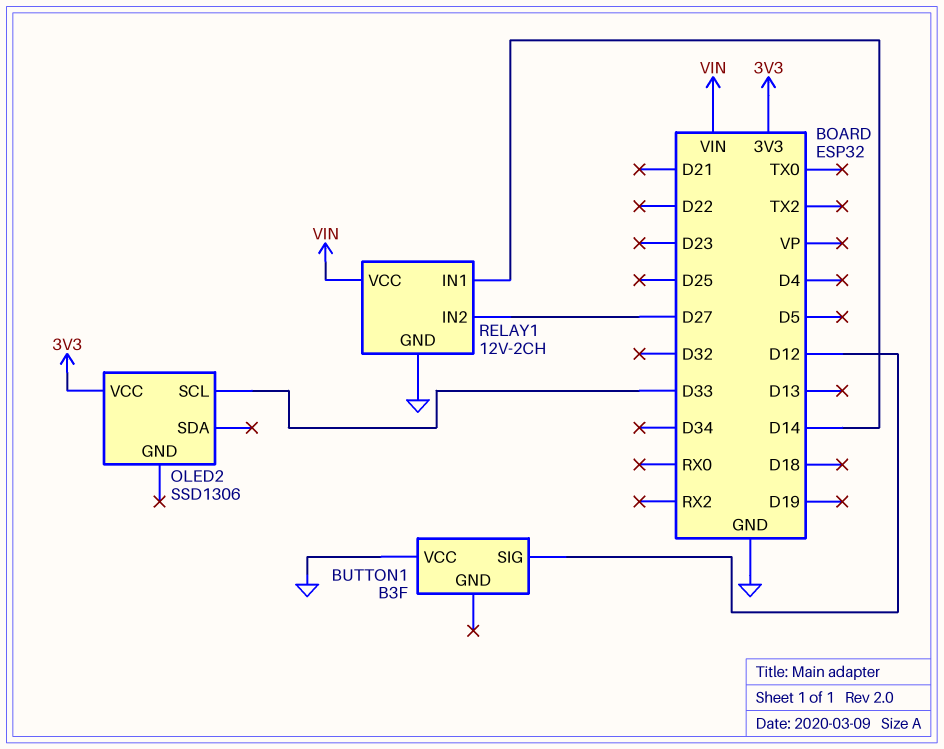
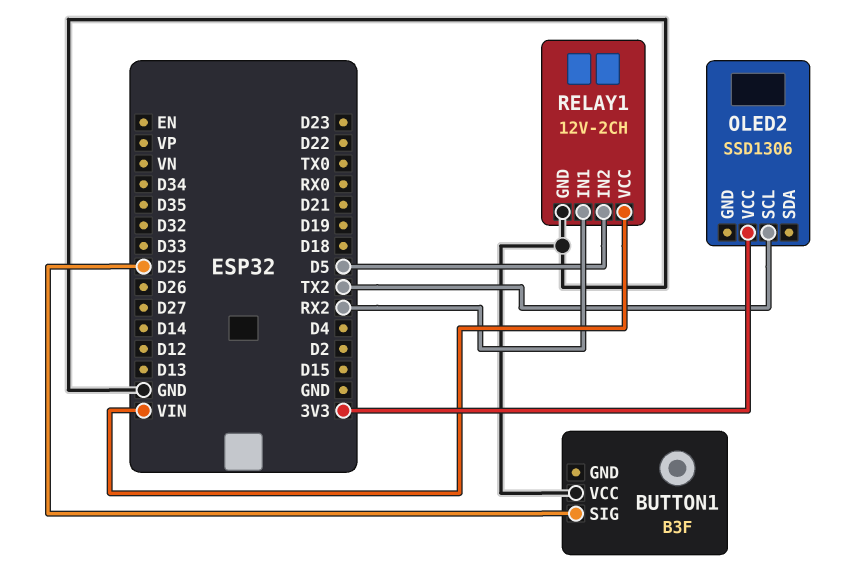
BUTTON1 pin SIG: D12 -> D25
OLED2 pin SCL: D33 -> TX2
RELAY1 pin IN1: D14 -> RX2
RELAY1 pin IN2: D27 -> D5

